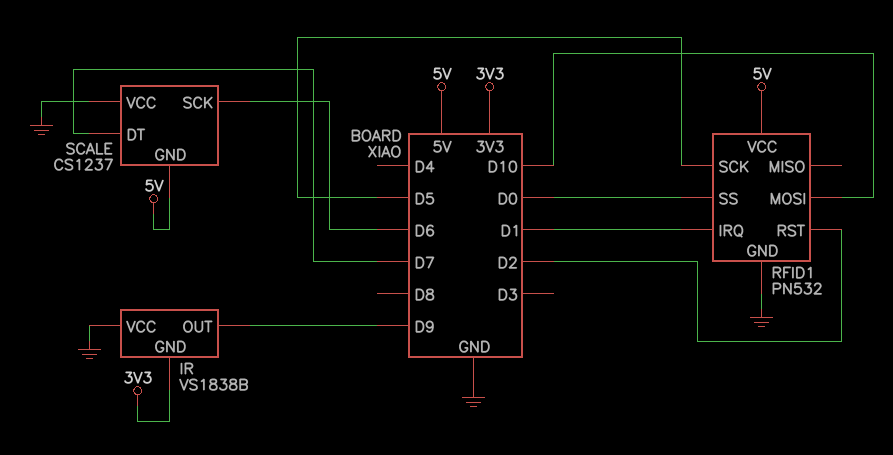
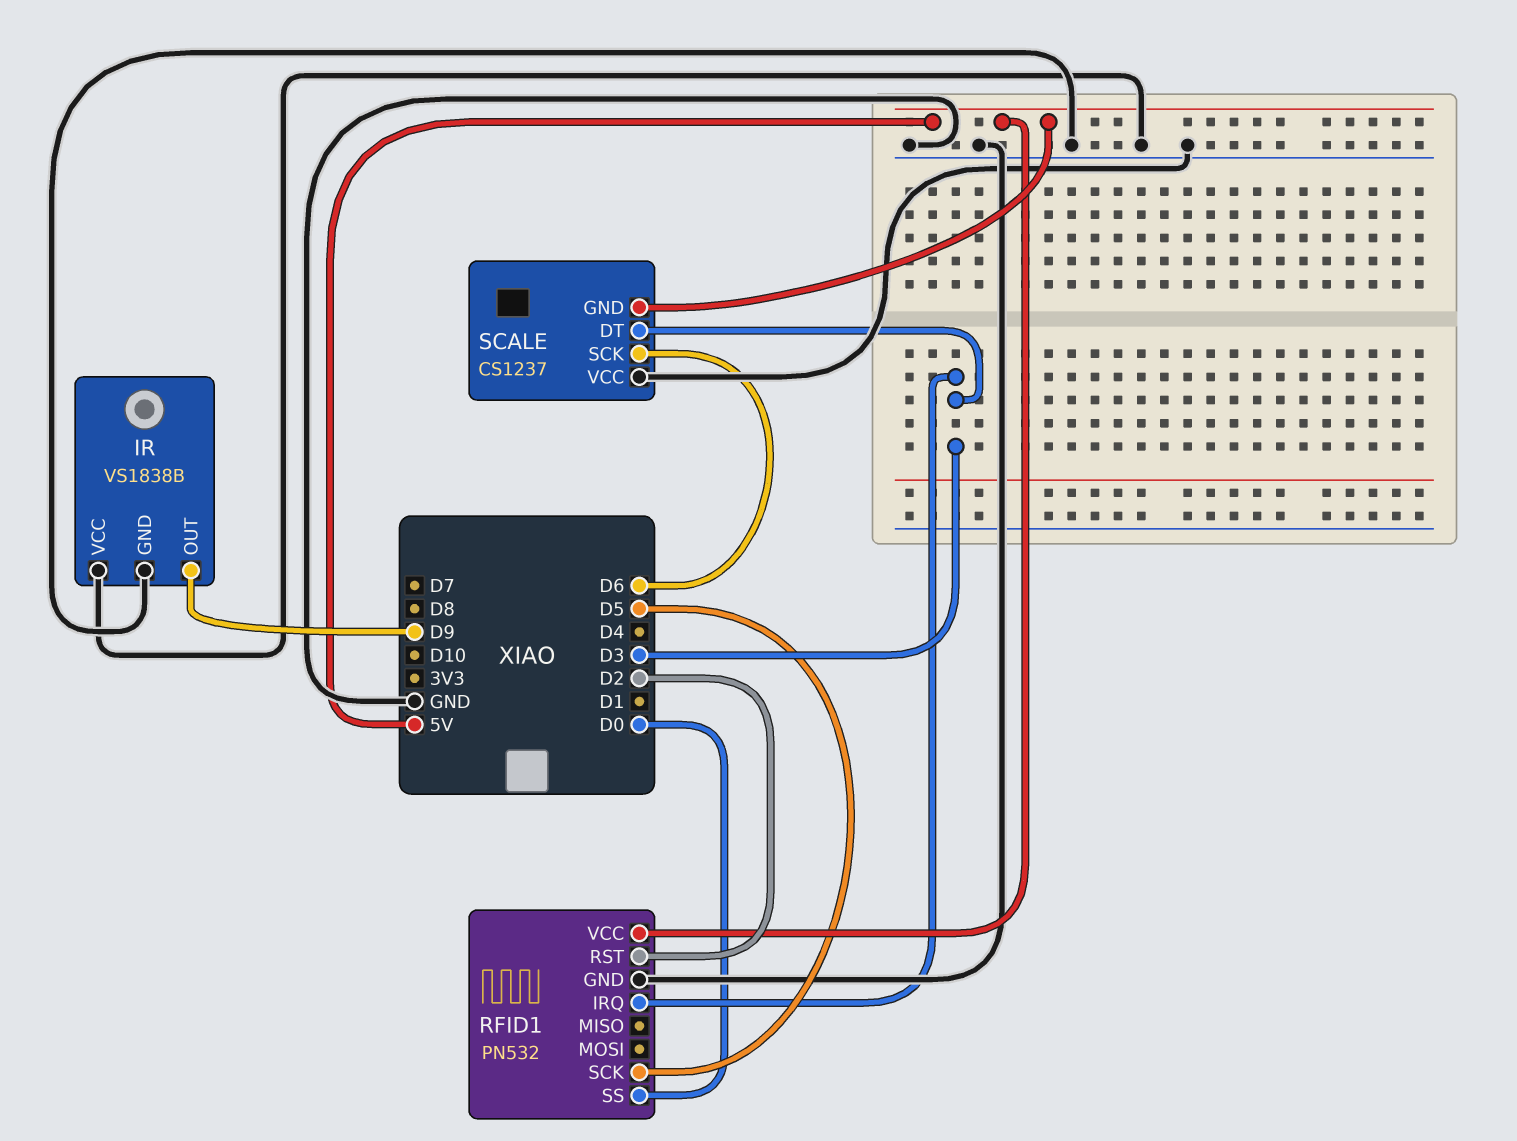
IR pin GND: 3V3 -> GND
RFID1 pin IRQ: D1 -> D3
RFID1 pin MOSI: D10 -> none
SCALE pin DT: D7 -> D3

